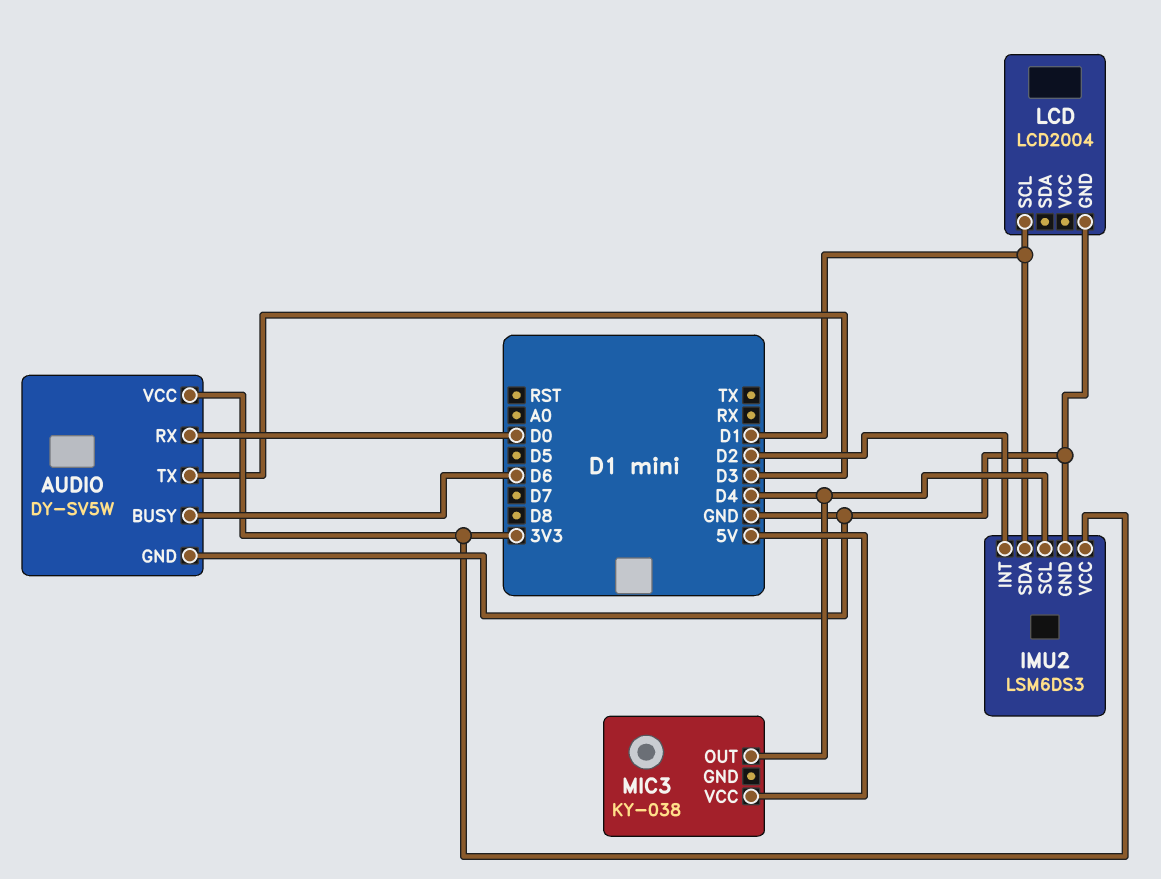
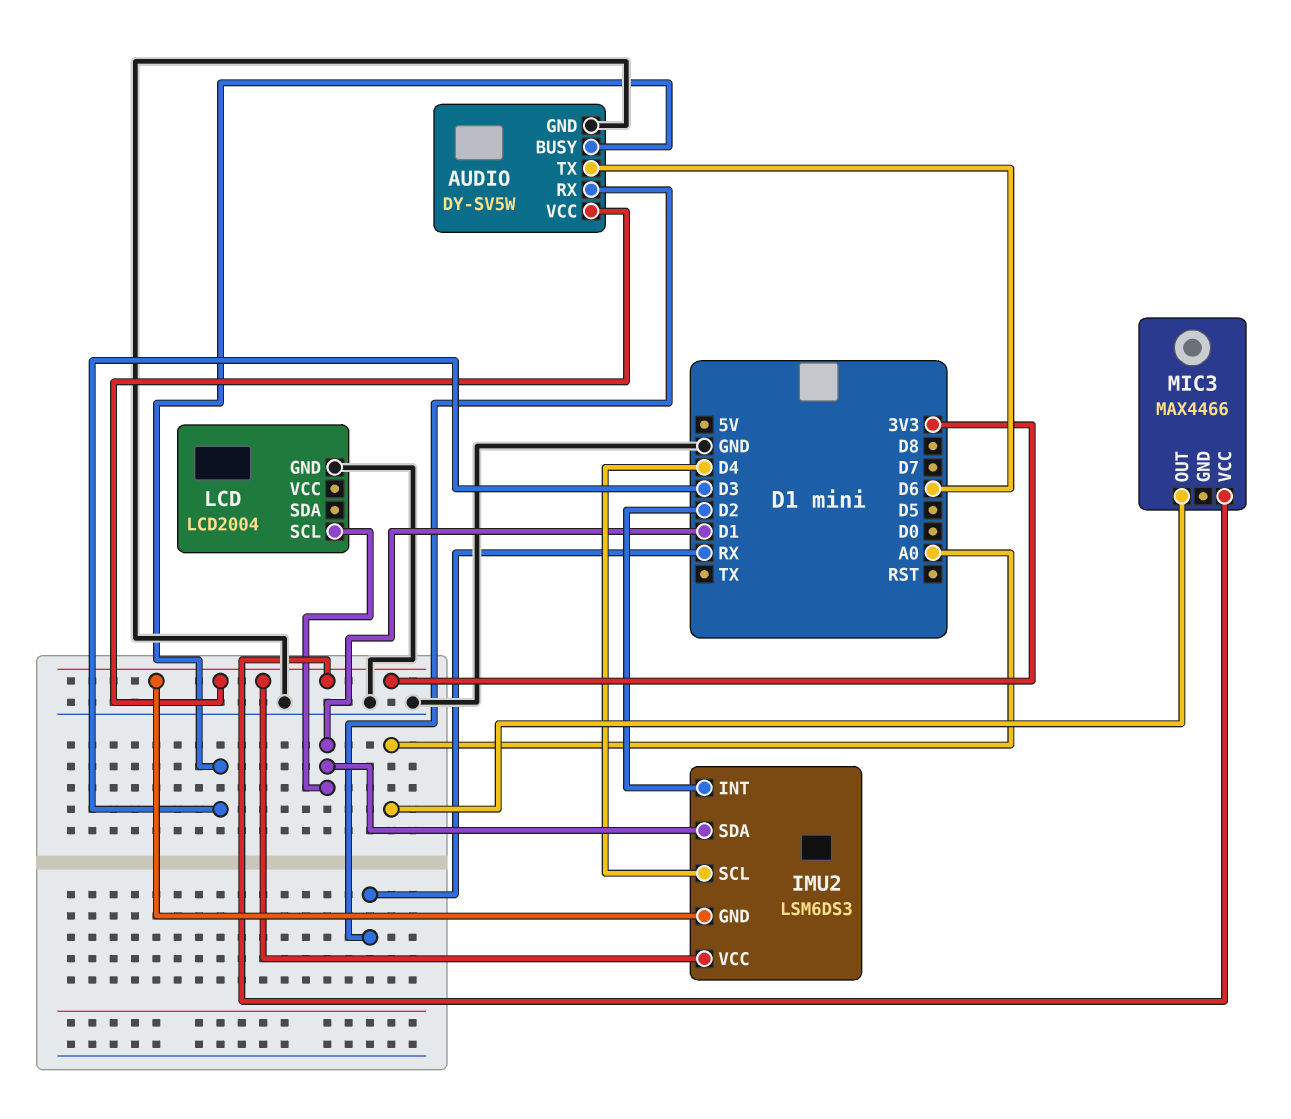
AUDIO pin BUSY: D6 -> D3
AUDIO pin RX: D0 -> RX
AUDIO pin TX: D3 -> D6
IMU2 pin GND: GND -> 3V3
MIC3: KY-038 -> MAX4466
MIC3 pin OUT: D4 -> A0
MIC3 pin VCC: 5V -> 3V3

